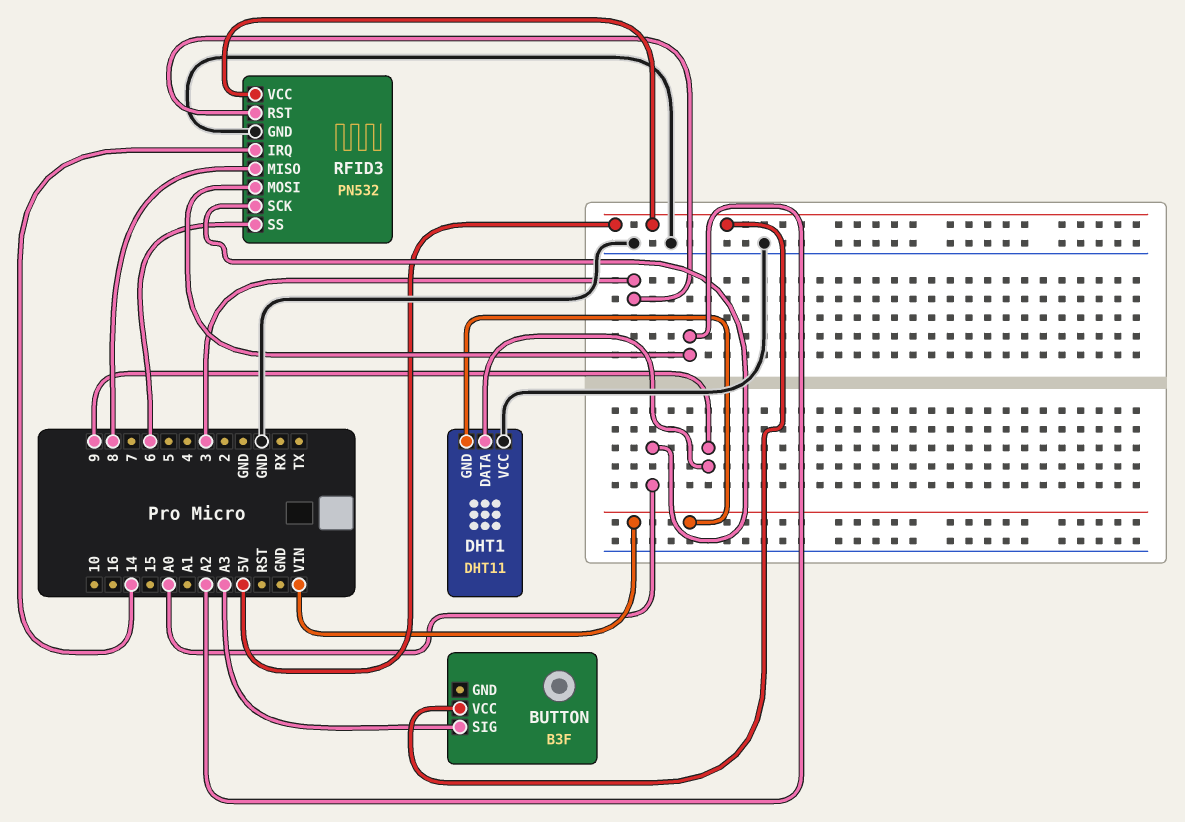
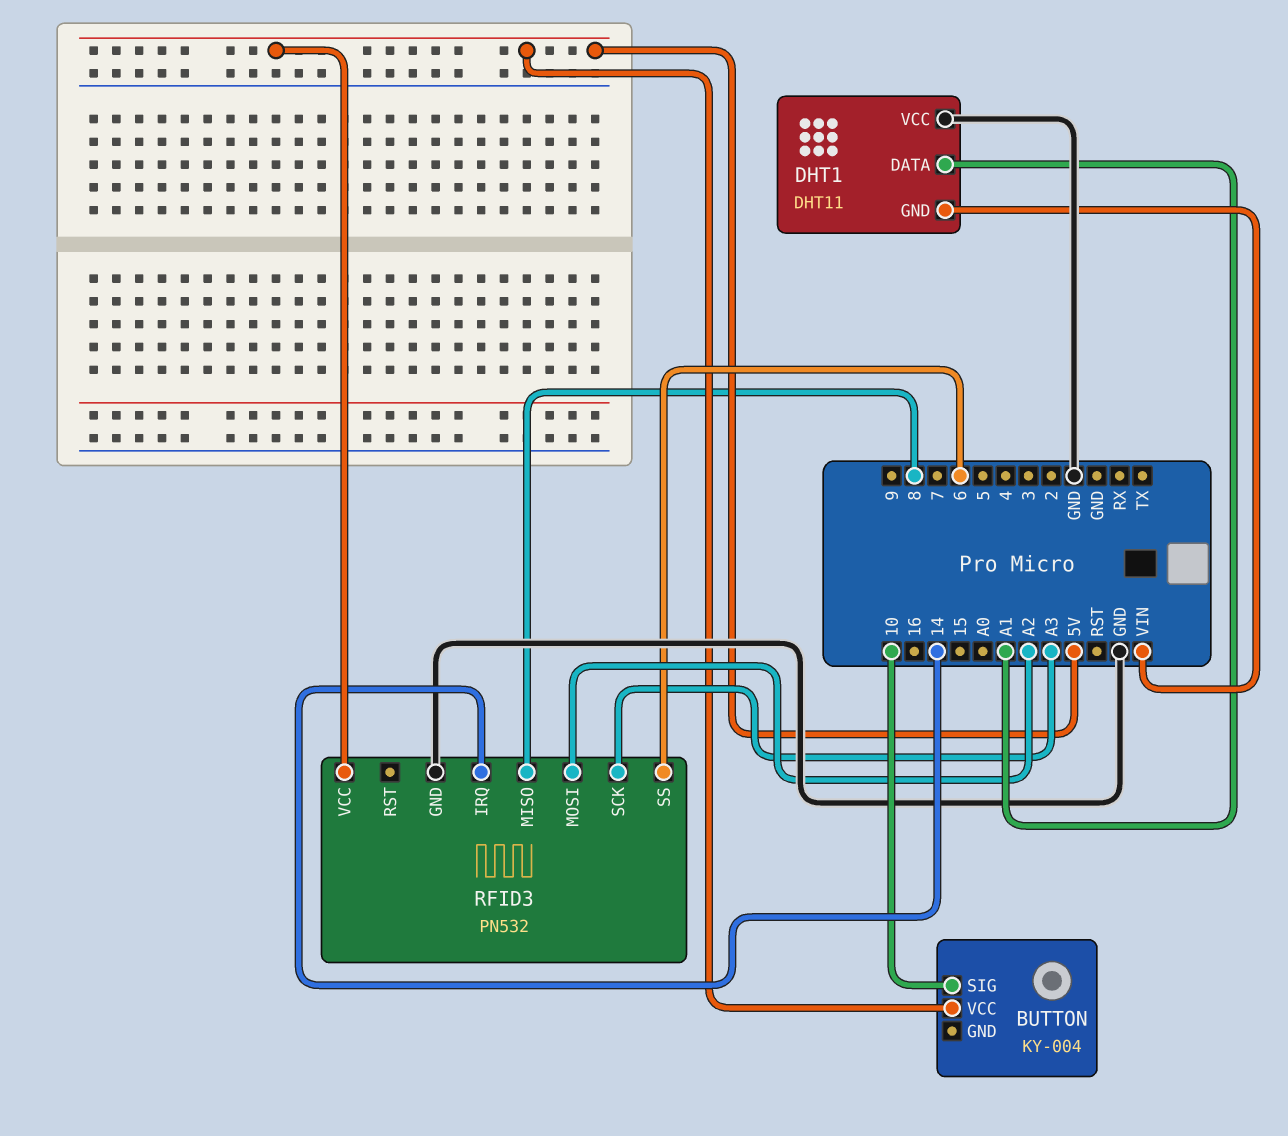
BUTTON: B3F -> KY-004
BUTTON pin SIG: A3 -> 10
DHT1 pin DATA: 9 -> A1
RFID3 pin RST: 3 -> none
RFID3 pin SCK: A0 -> A3

